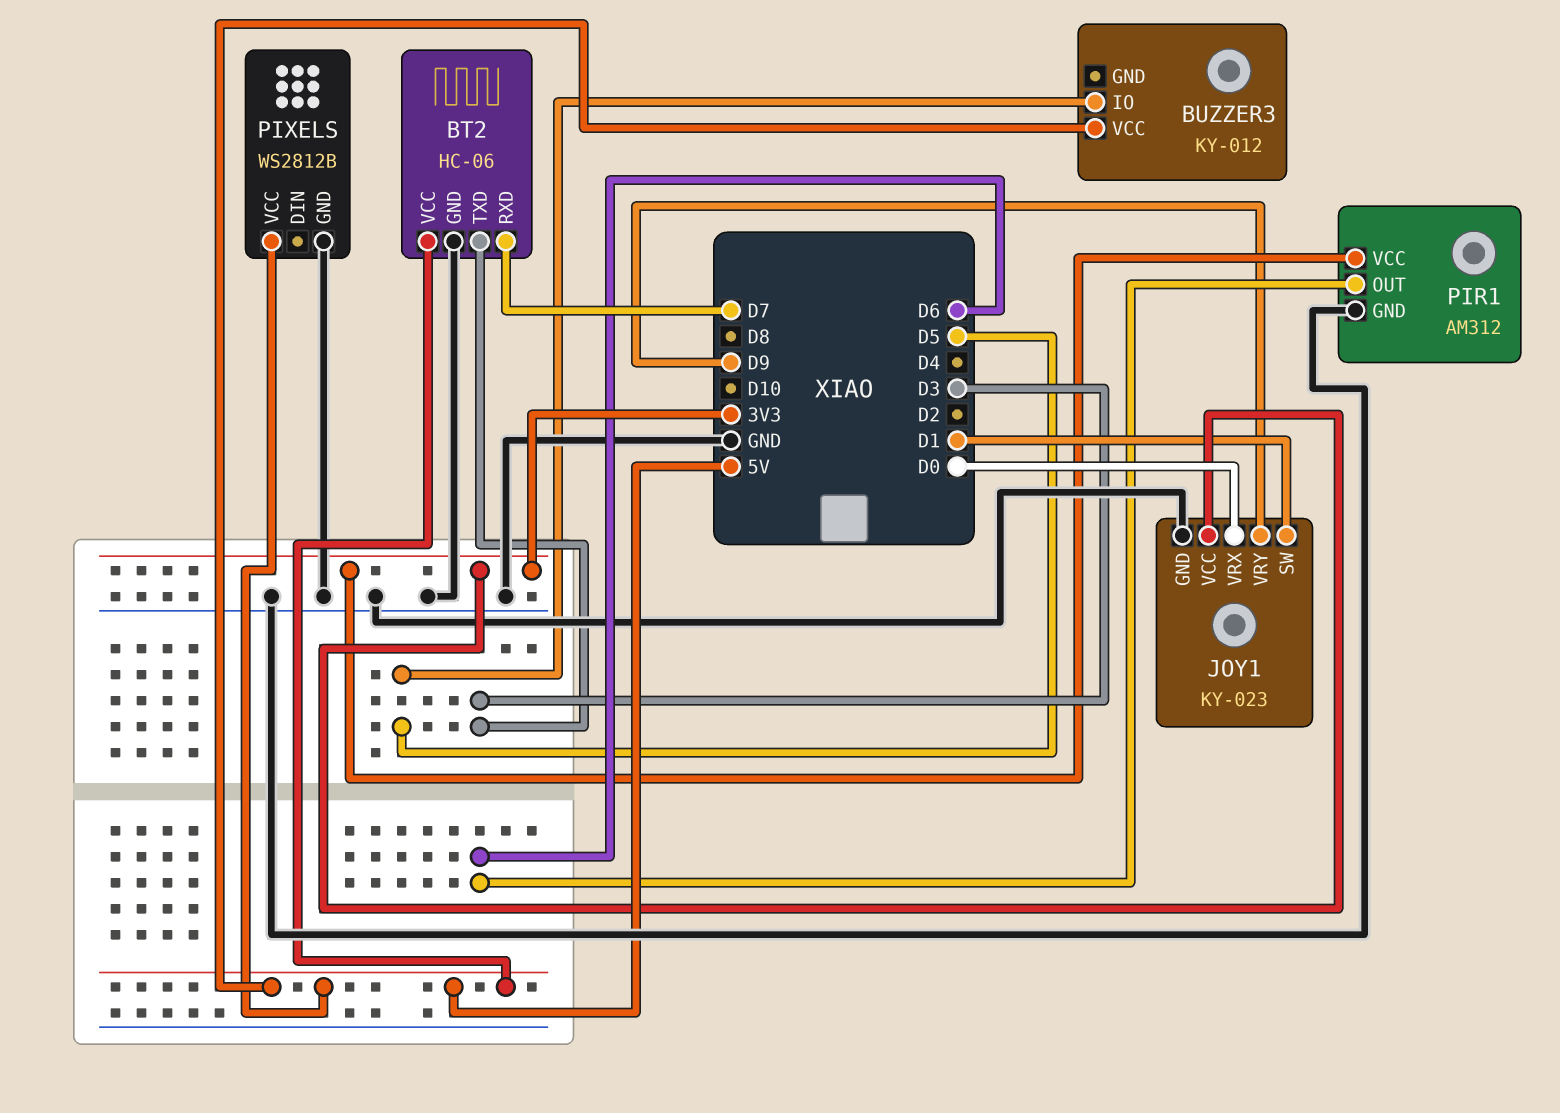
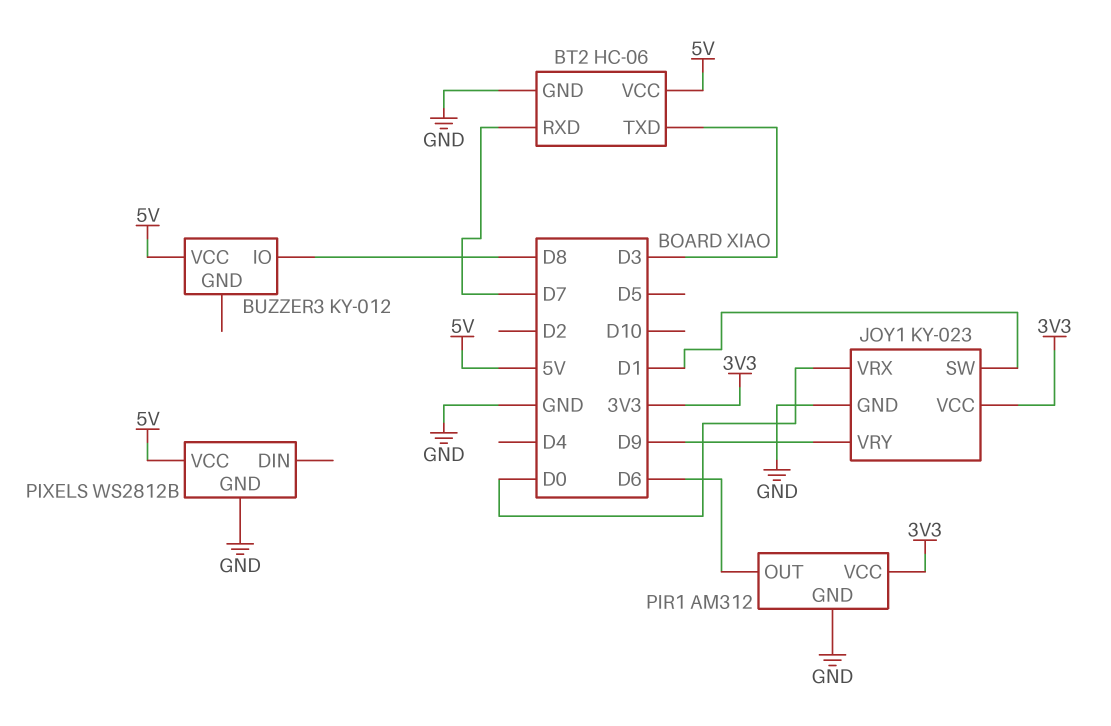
BUZZER3 pin IO: D5 -> D8

